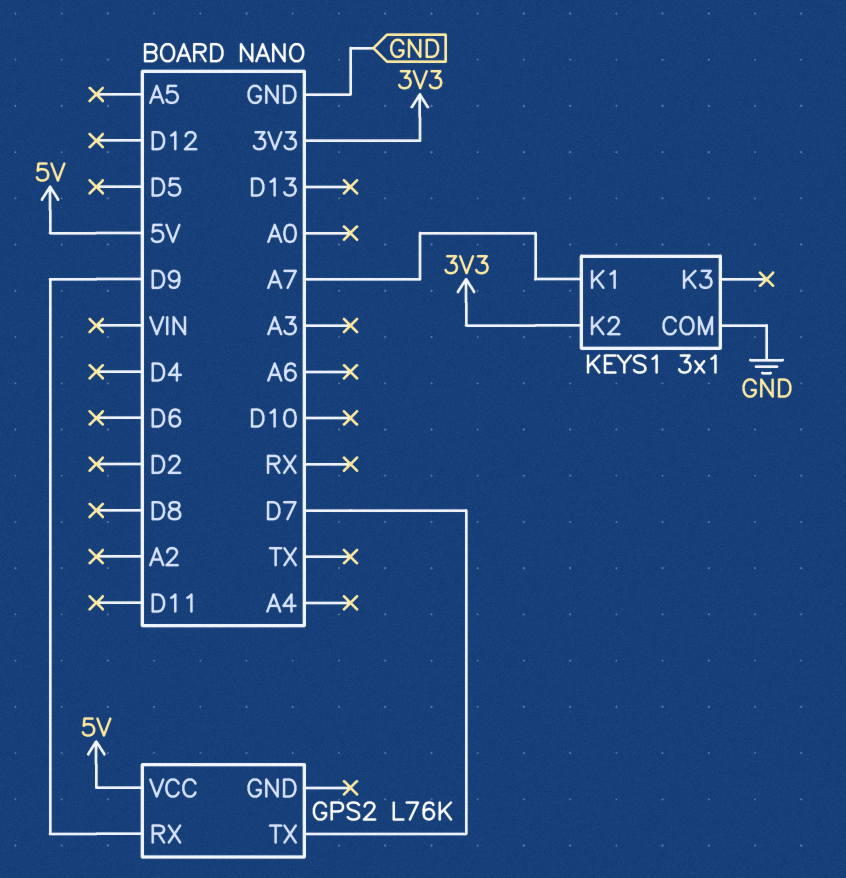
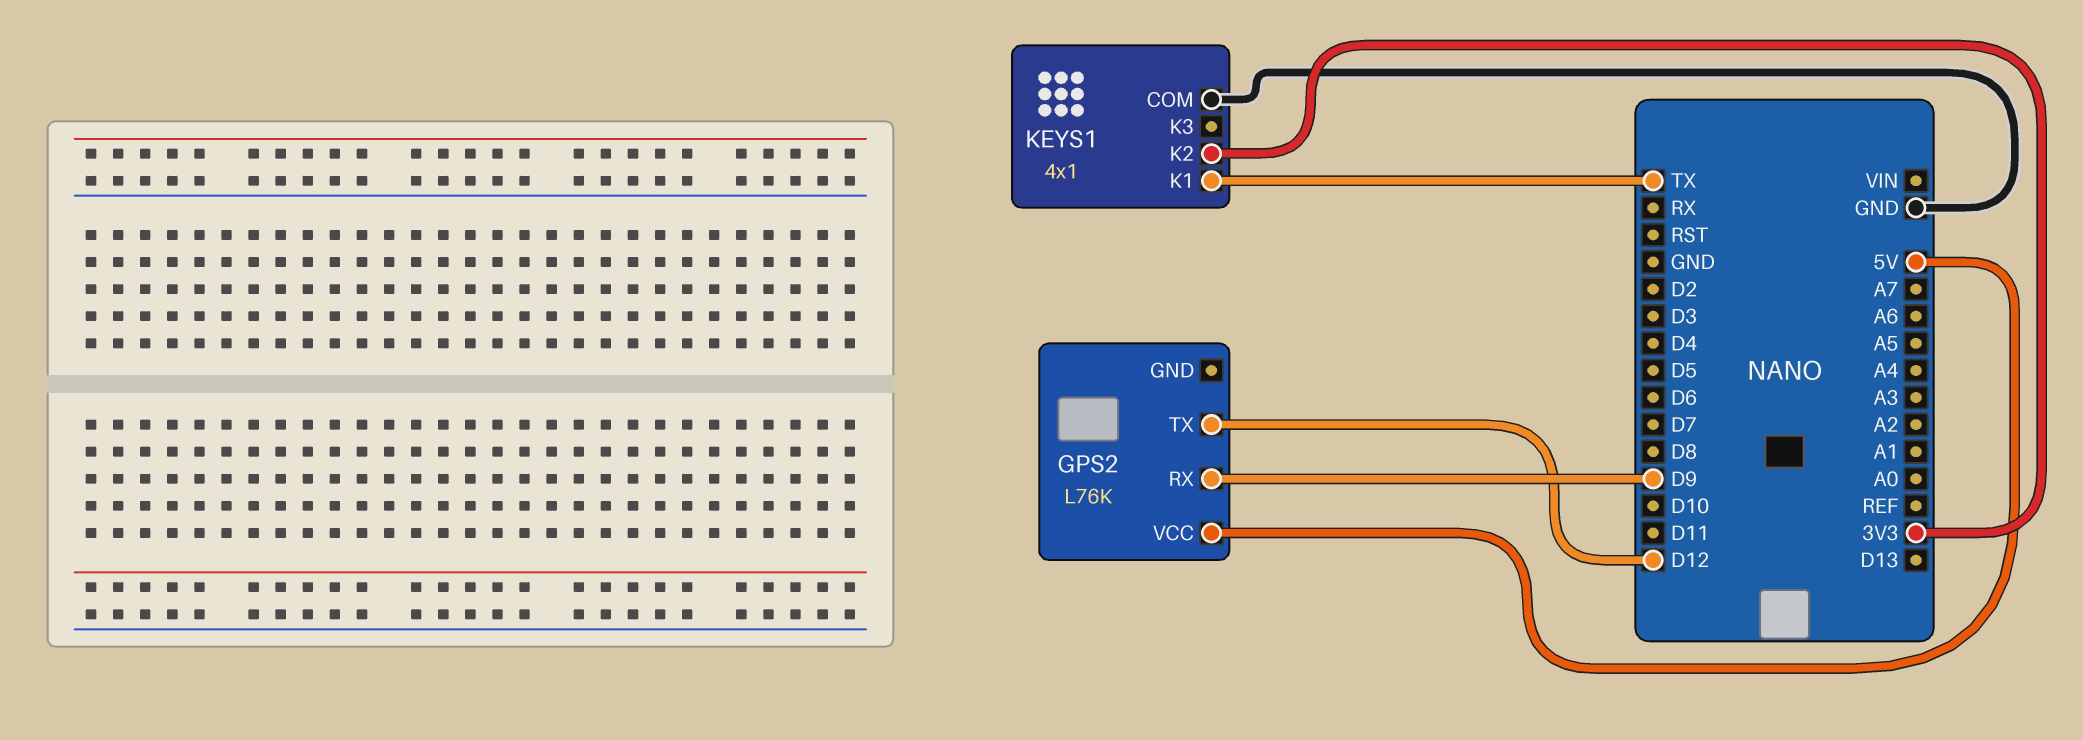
GPS2 pin TX: D7 -> D12
KEYS1: 3x1 -> 4x1
KEYS1 pin K1: A7 -> TX

